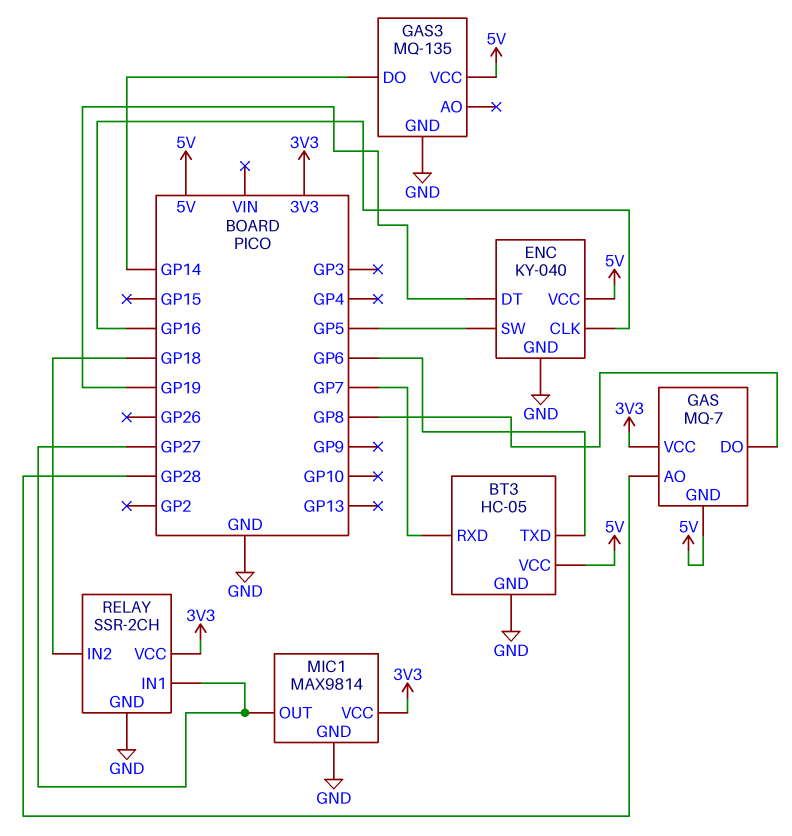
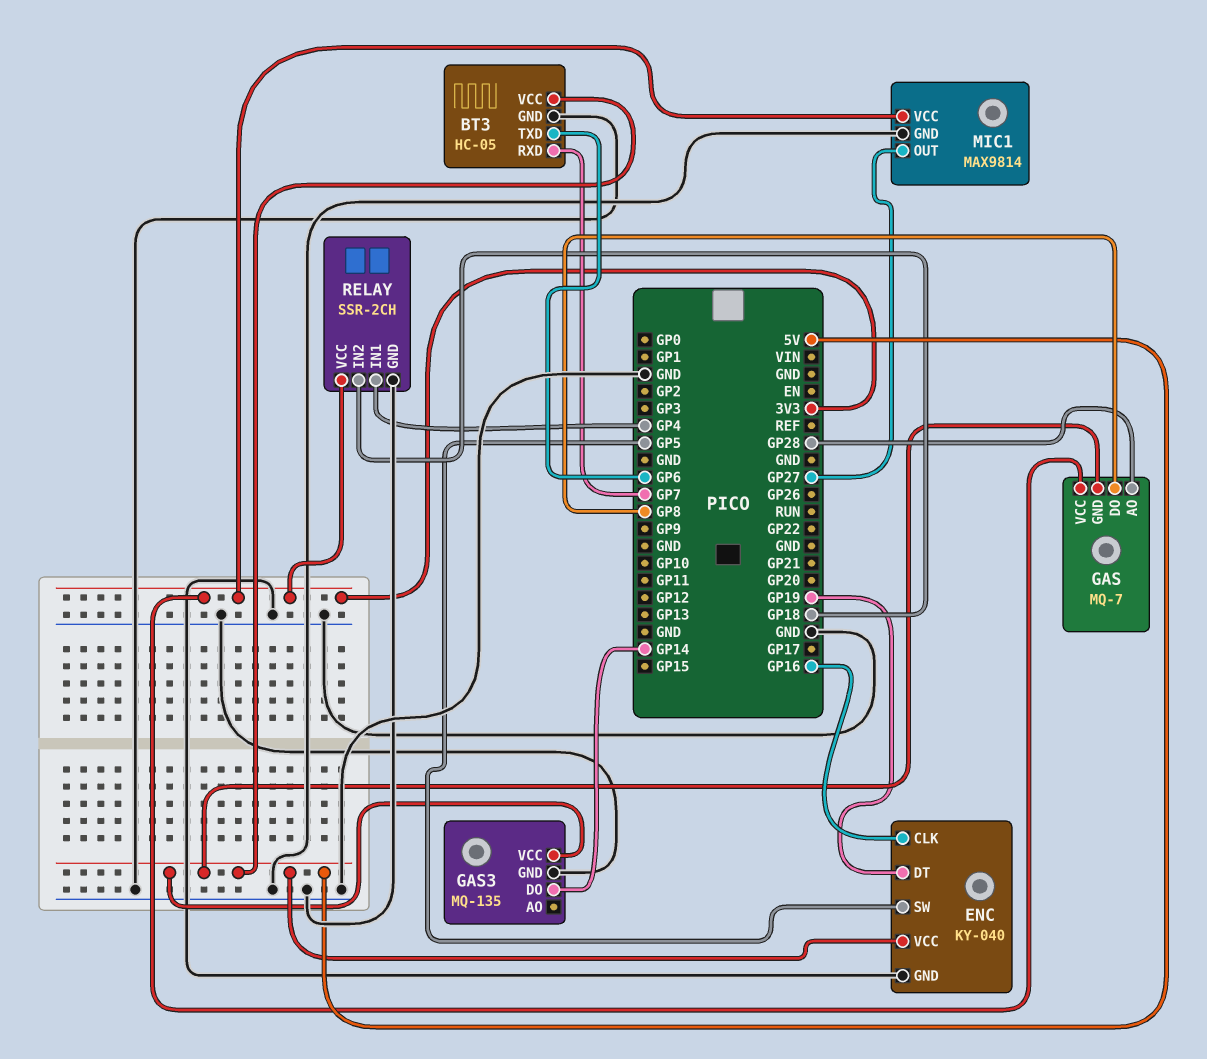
RELAY pin IN1: GP27 -> GP4

